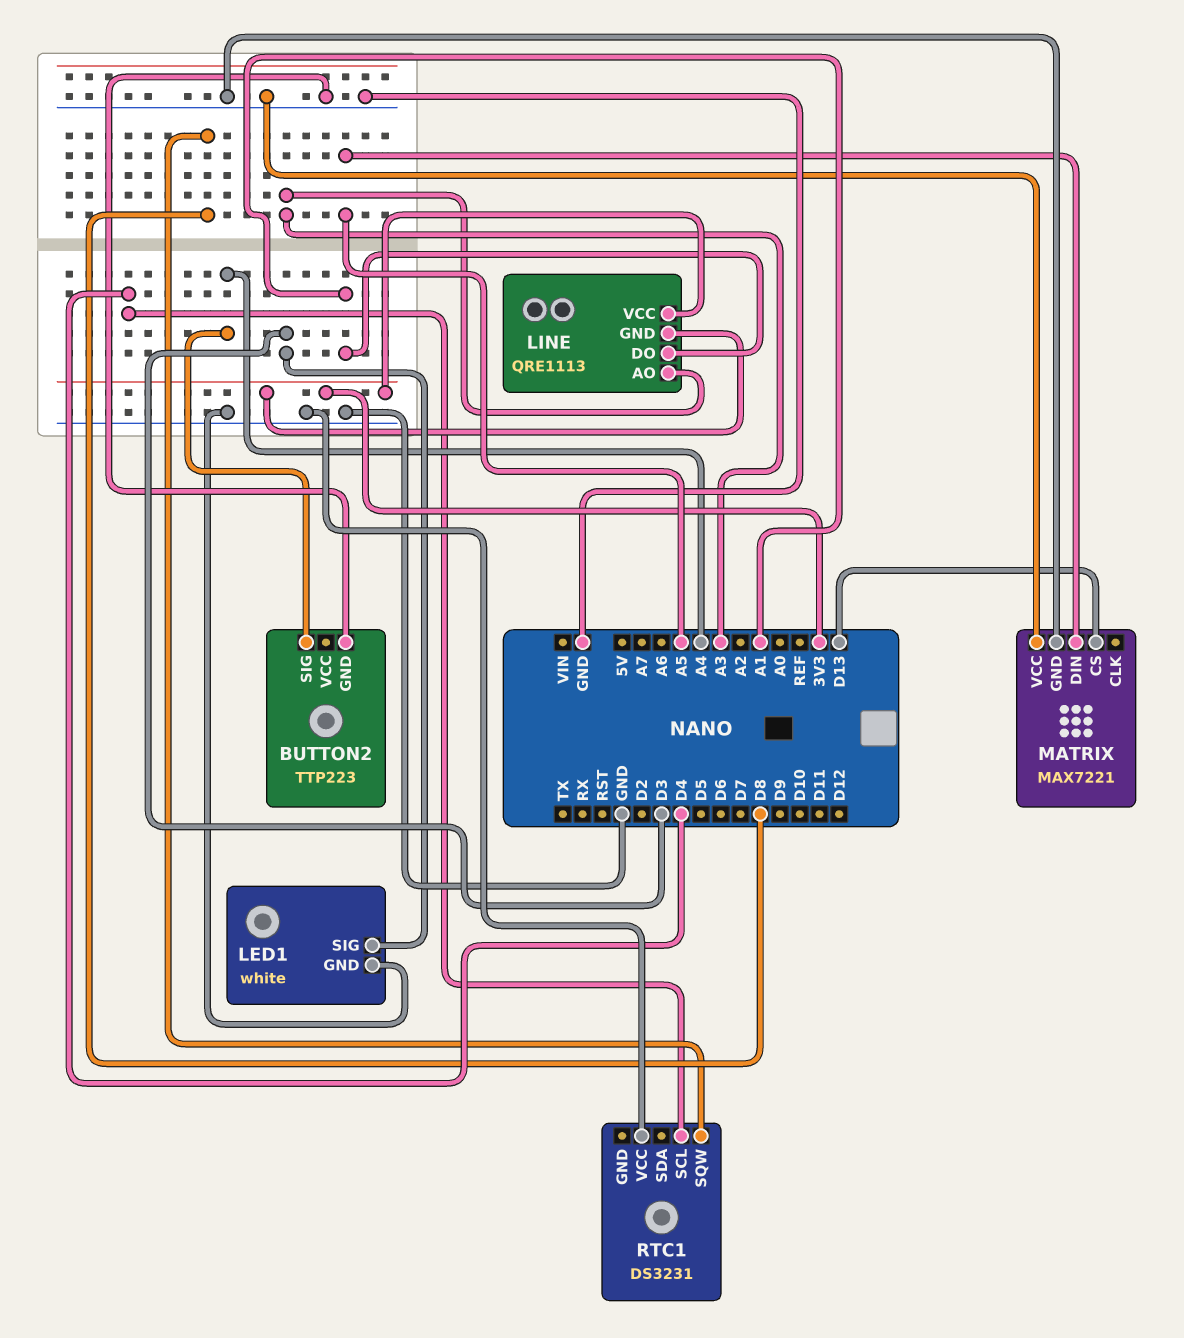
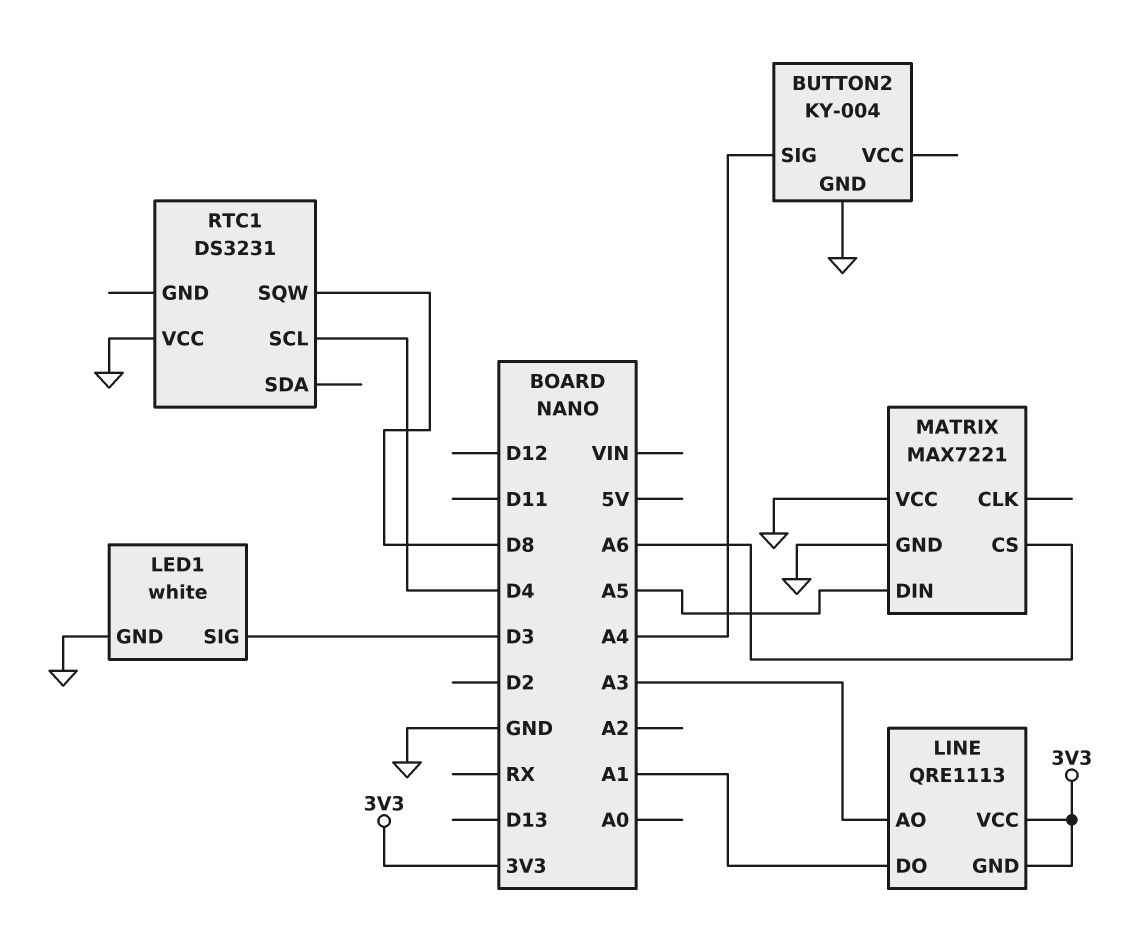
BUTTON2: TTP223 -> KY-004
MATRIX pin CS: D13 -> A6

